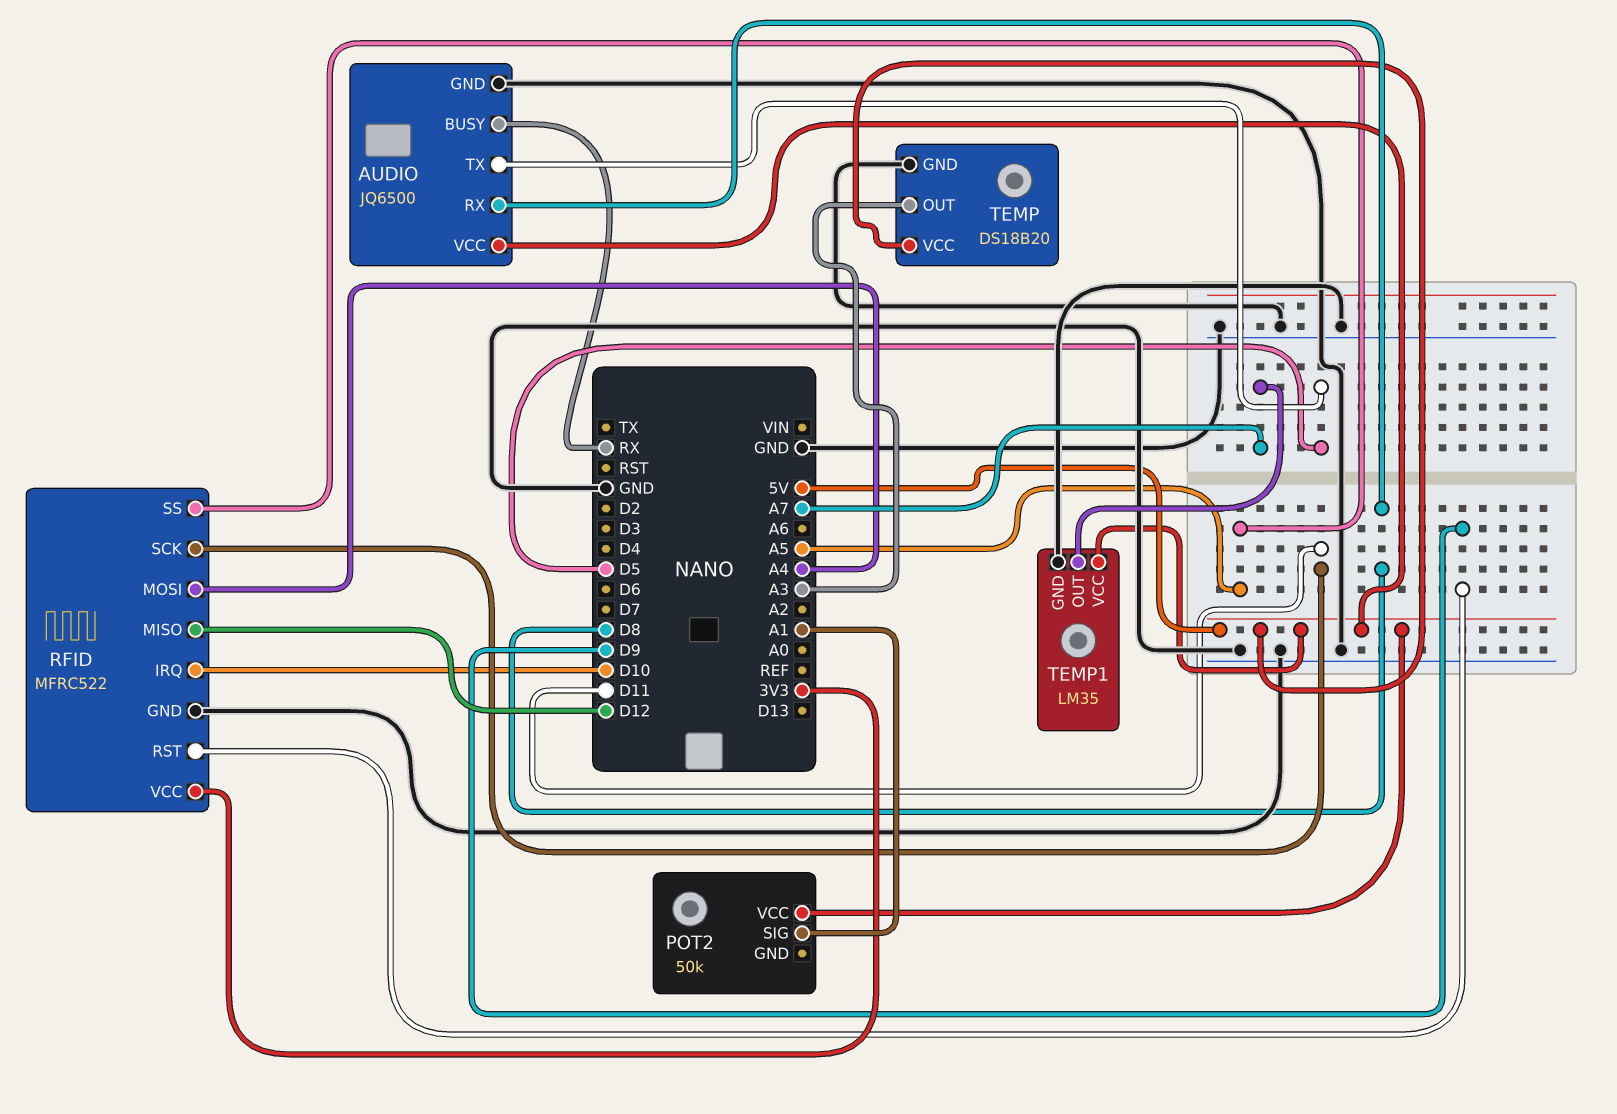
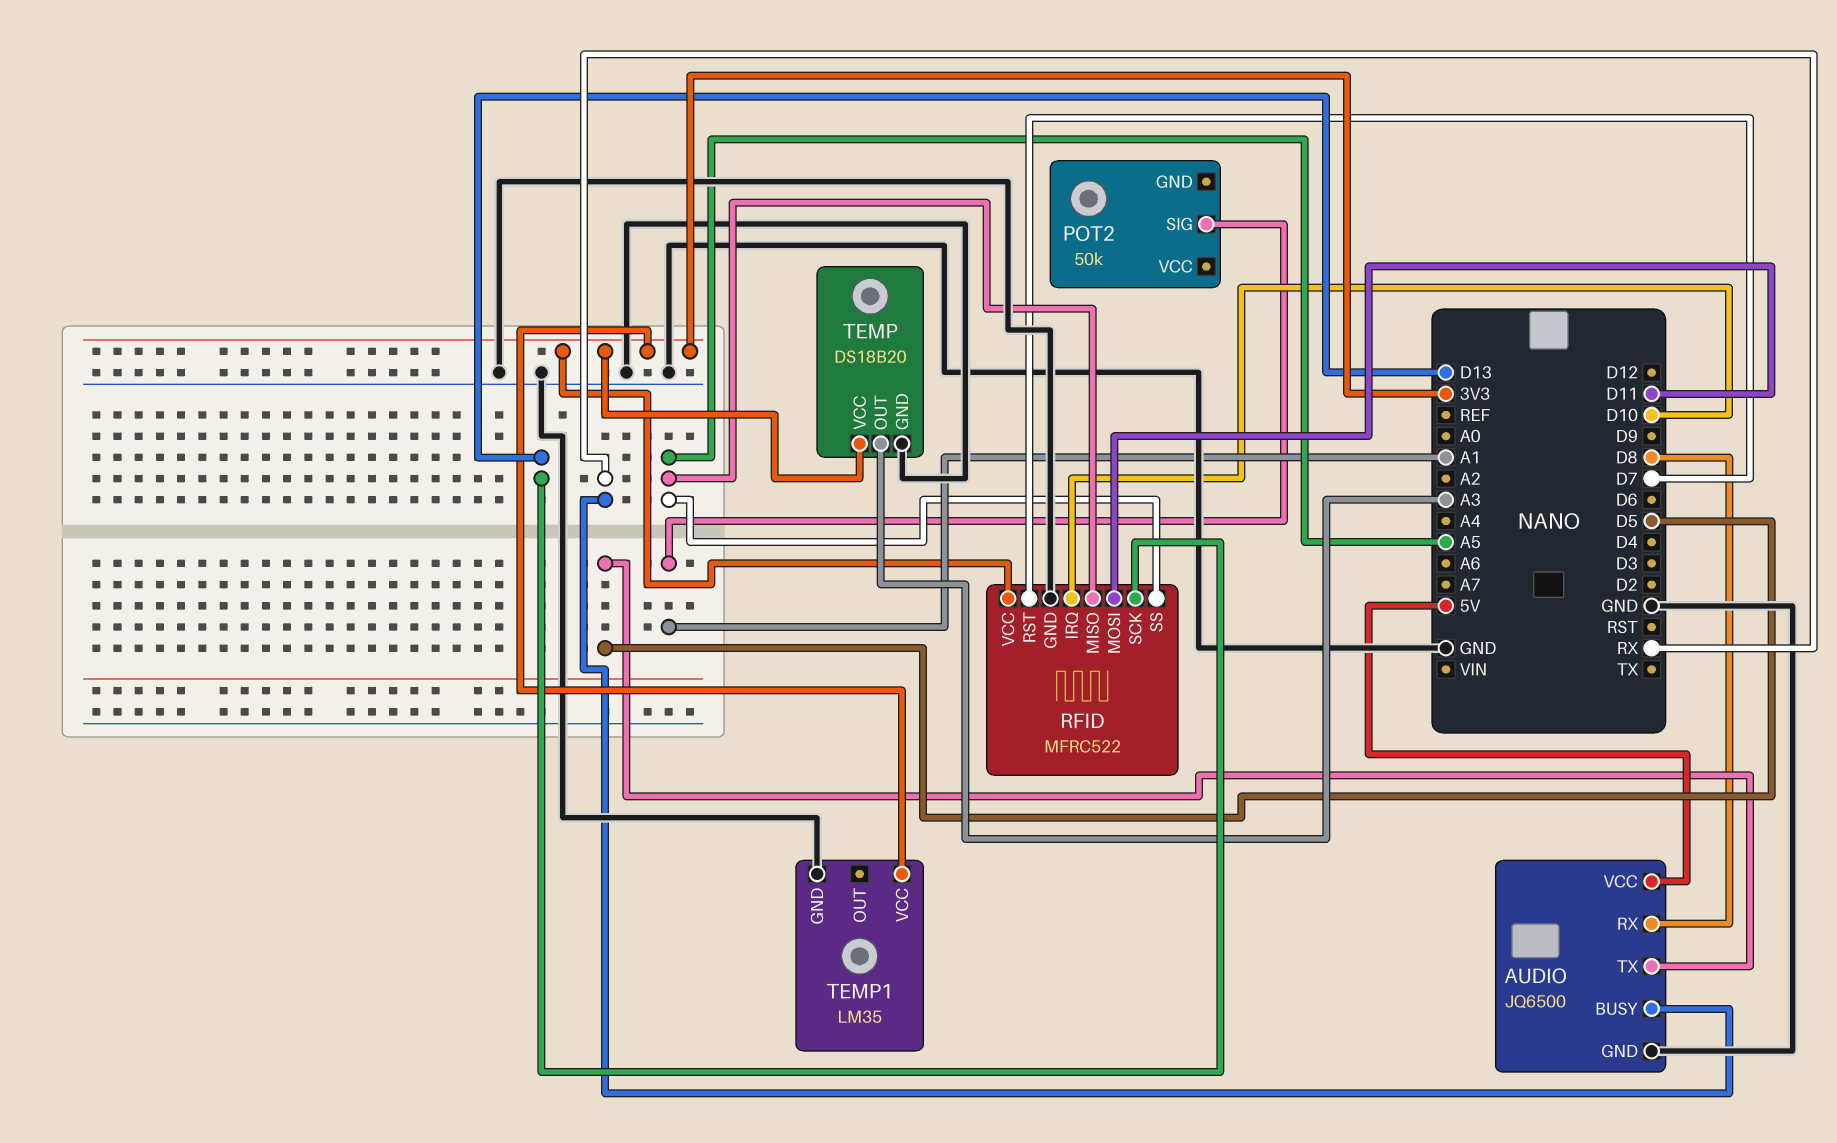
POT2 pin VCC: 5V -> none
RFID pin MISO: D12 -> A5
RFID pin MOSI: A4 -> D11
RFID pin RST: D9 -> D7
RFID pin SCK: D11 -> D13
TEMP pin VCC: 5V -> 3V3
TEMP1 pin OUT: A7 -> none
TEMP1 pin VCC: 5V -> 3V3

